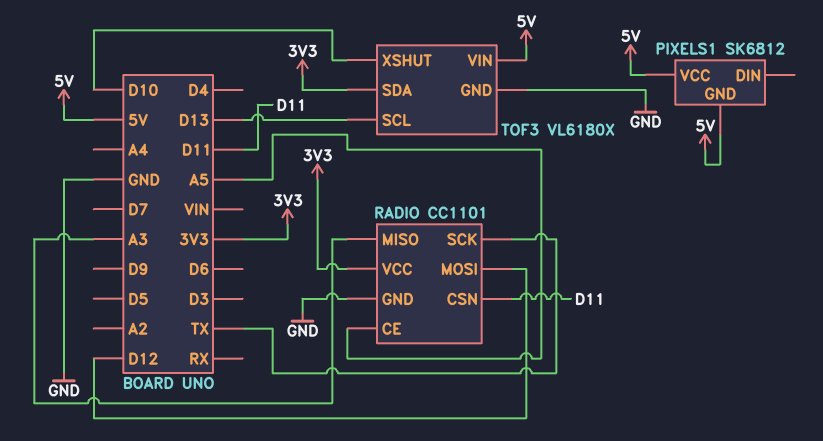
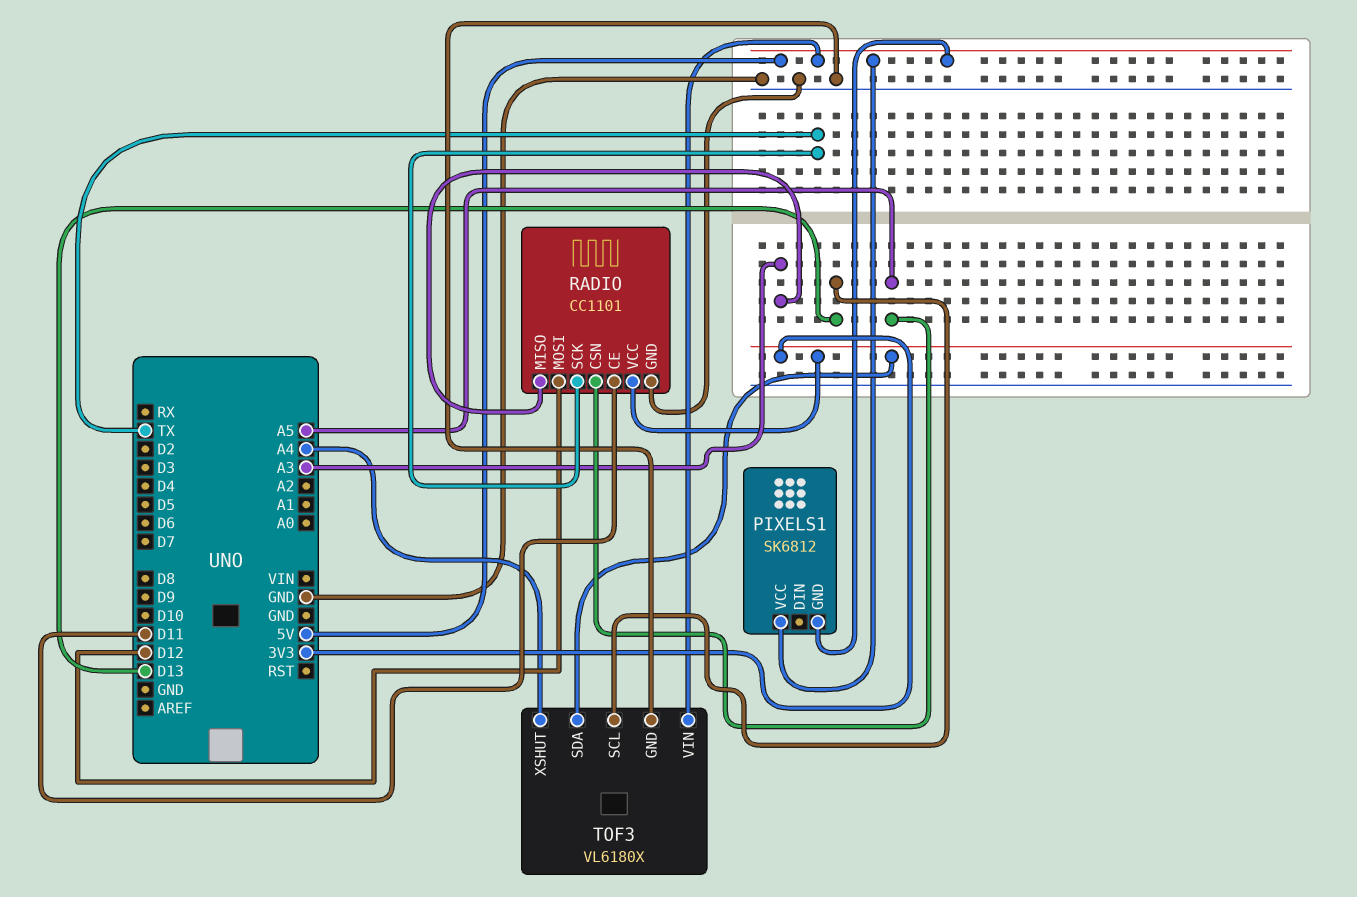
RADIO pin CE: A5 -> D11
RADIO pin CSN: D11 -> A5
TOF3 pin XSHUT: D10 -> A4

